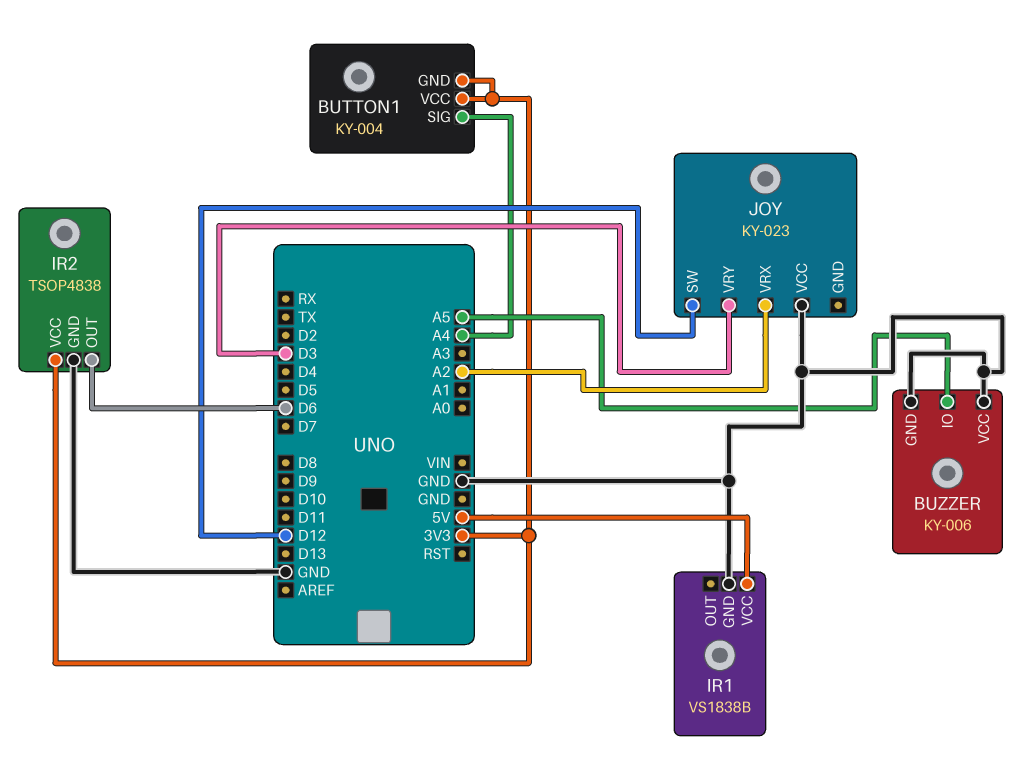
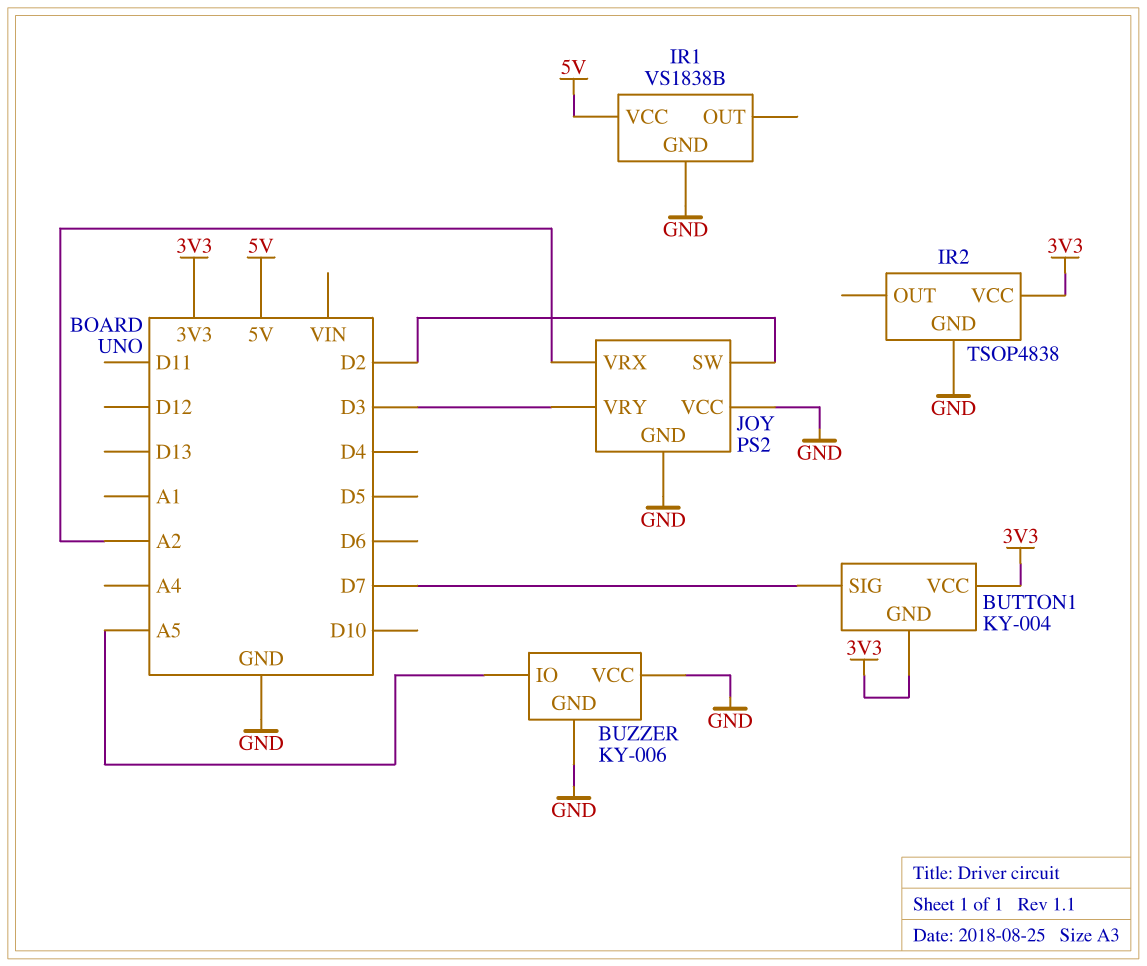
BUTTON1 pin SIG: A4 -> D7
IR2 pin OUT: D6 -> none
JOY: KY-023 -> PS2
JOY pin GND: none -> GND
JOY pin SW: D12 -> D2

